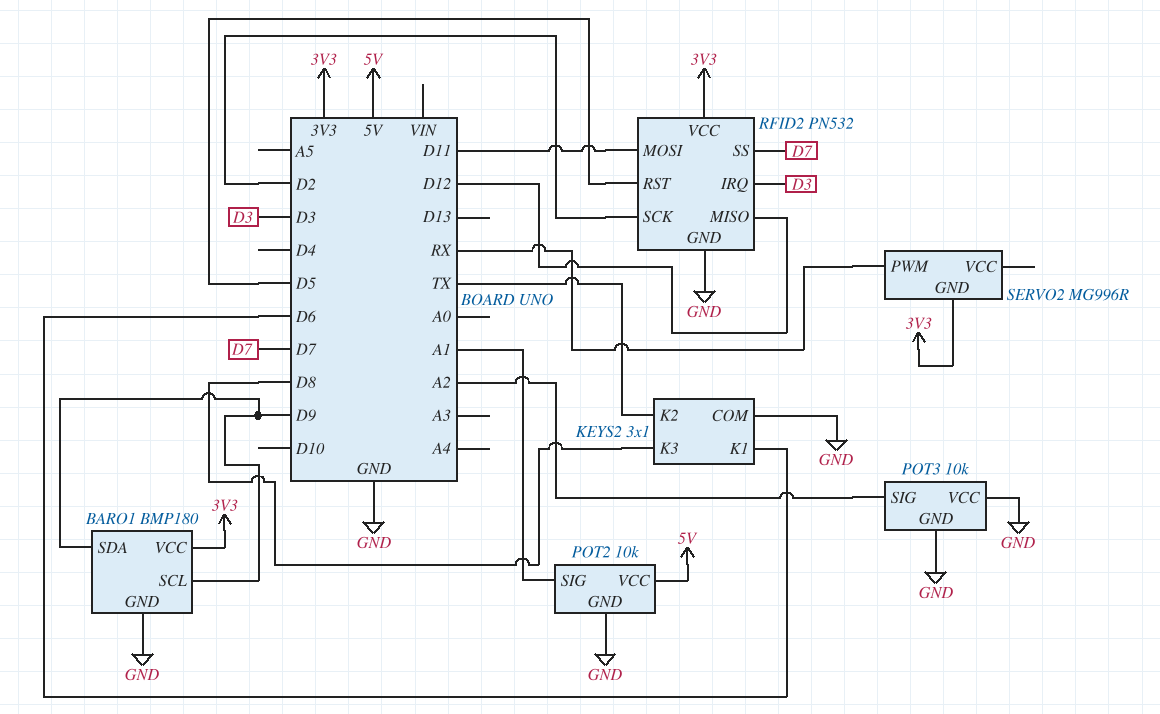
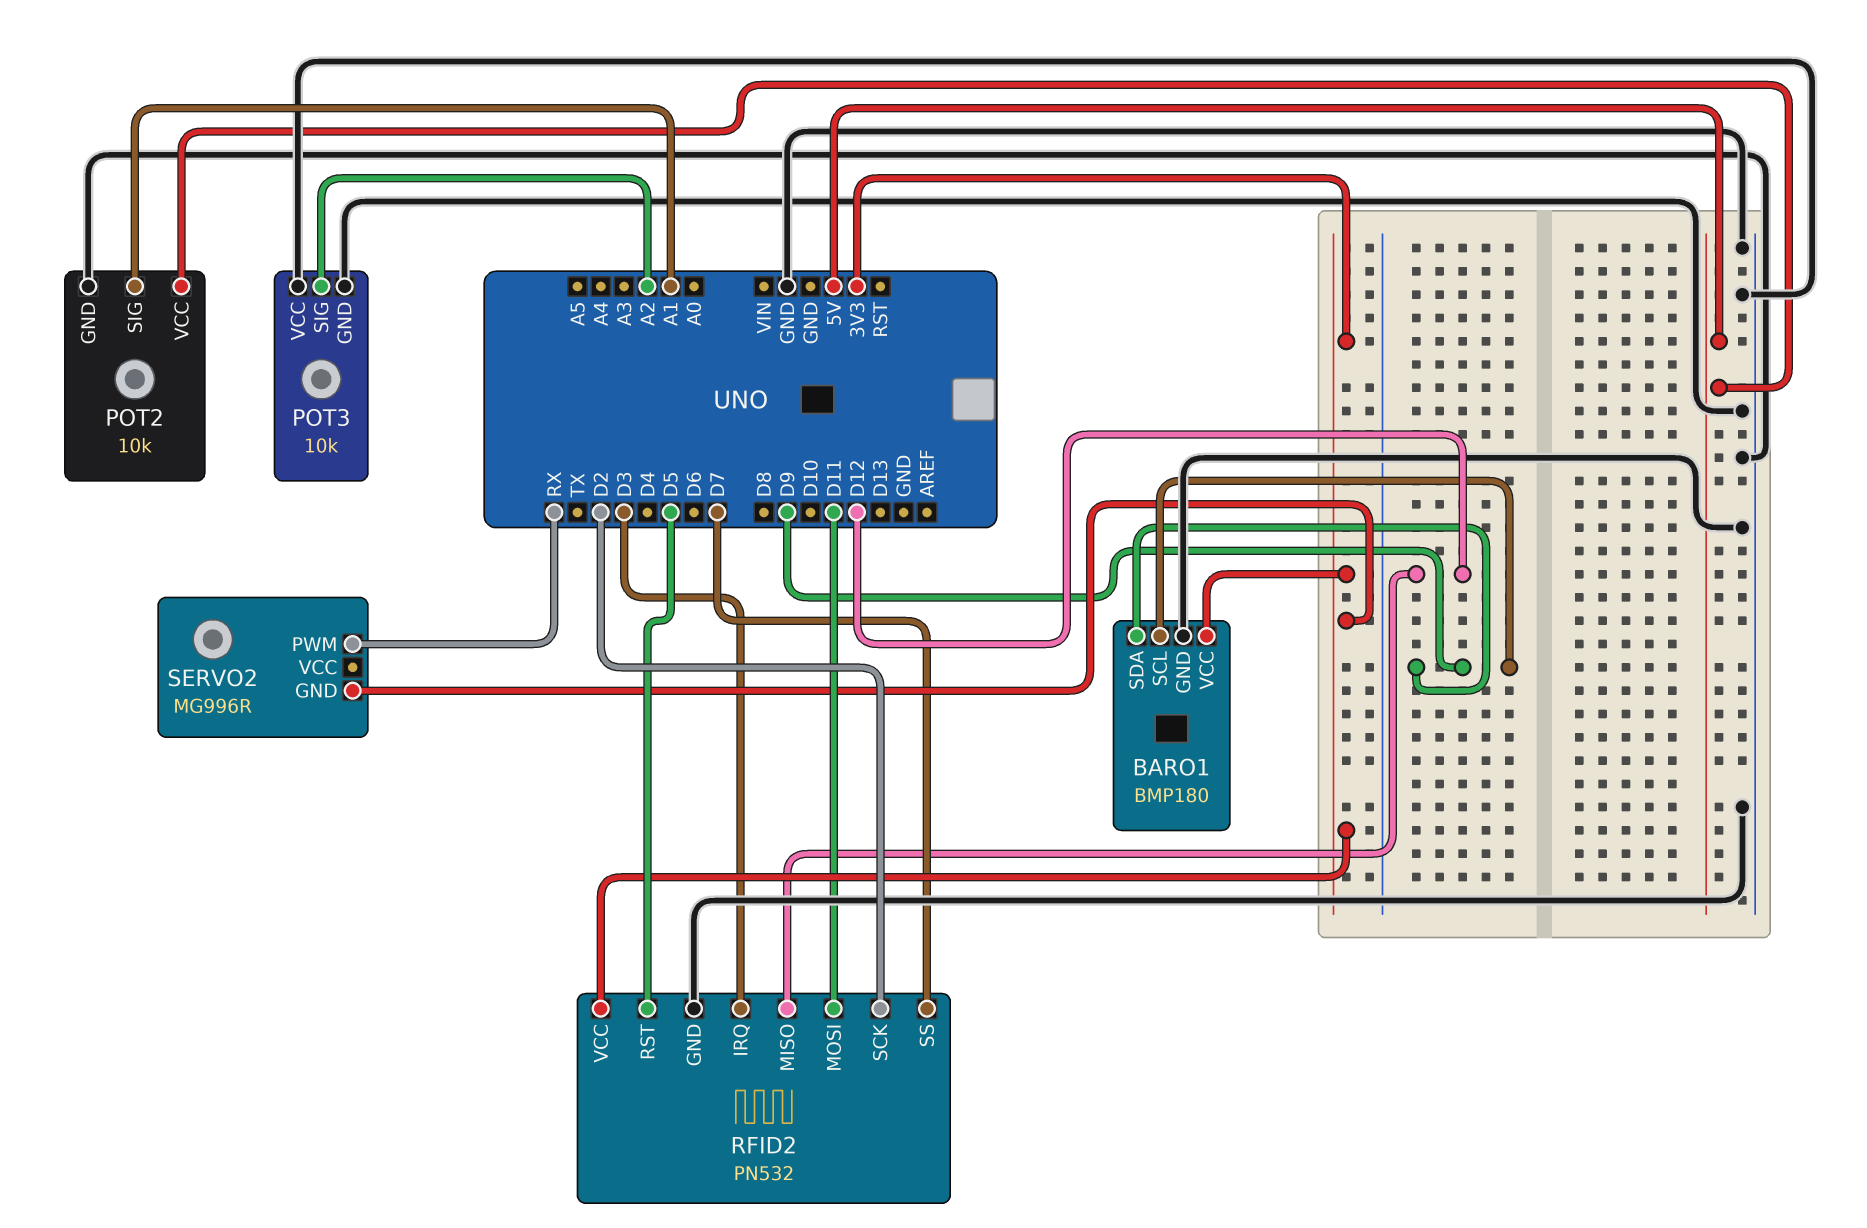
KEYS2: 3x1 -> none
KEYS2 pin COM: GND -> none
KEYS2 pin K1: D6 -> none
KEYS2 pin K2: TX -> none
KEYS2 pin K3: D8 -> none

